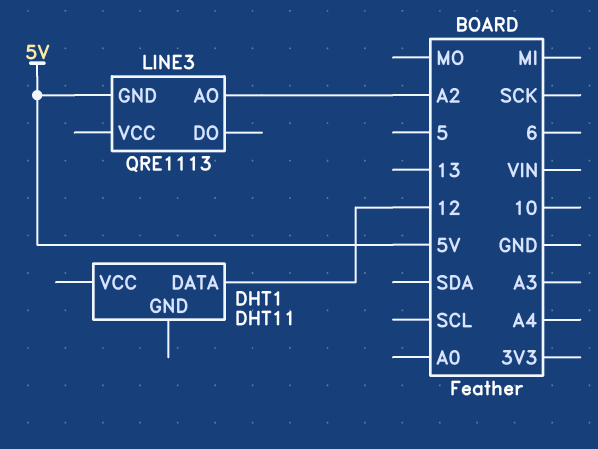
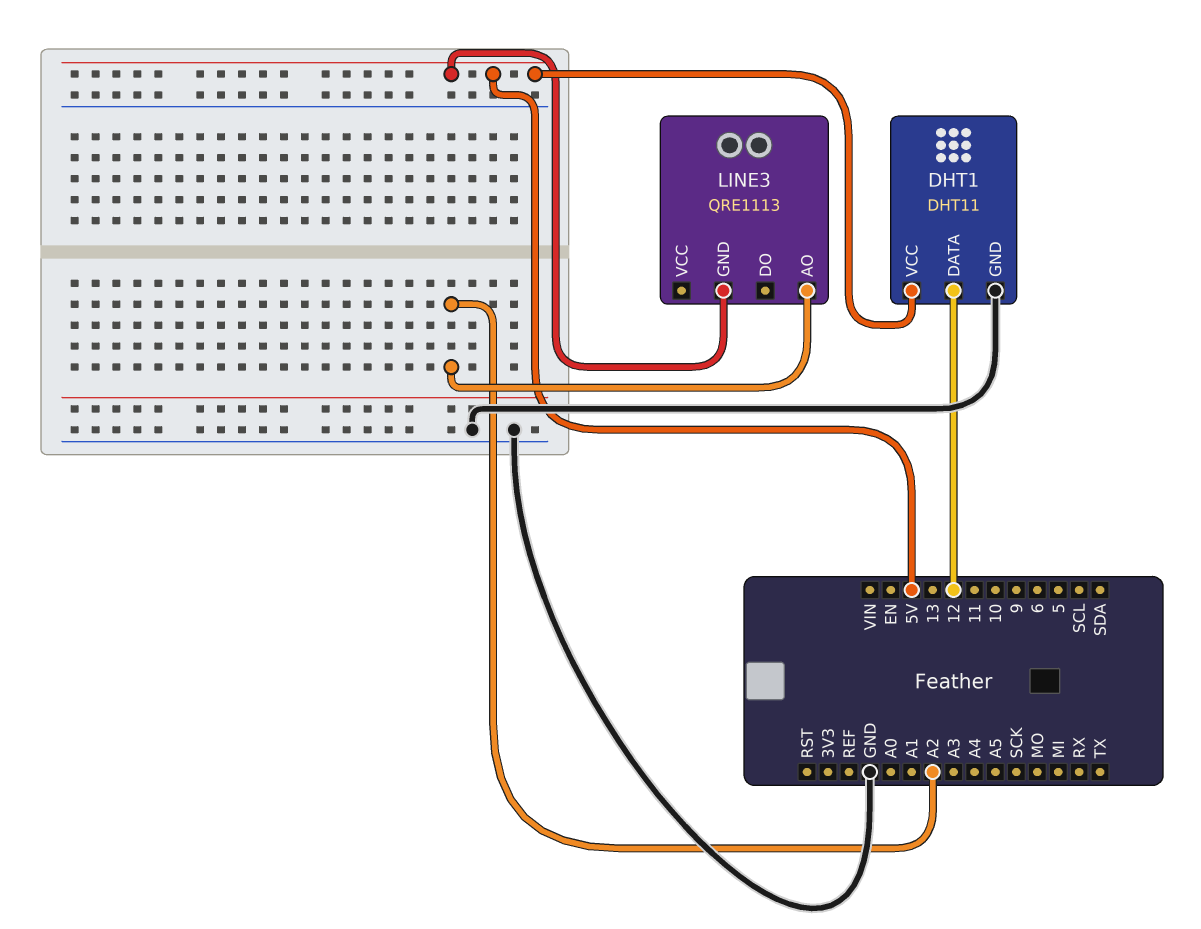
DHT1 pin GND: none -> GND
DHT1 pin VCC: none -> 5V

